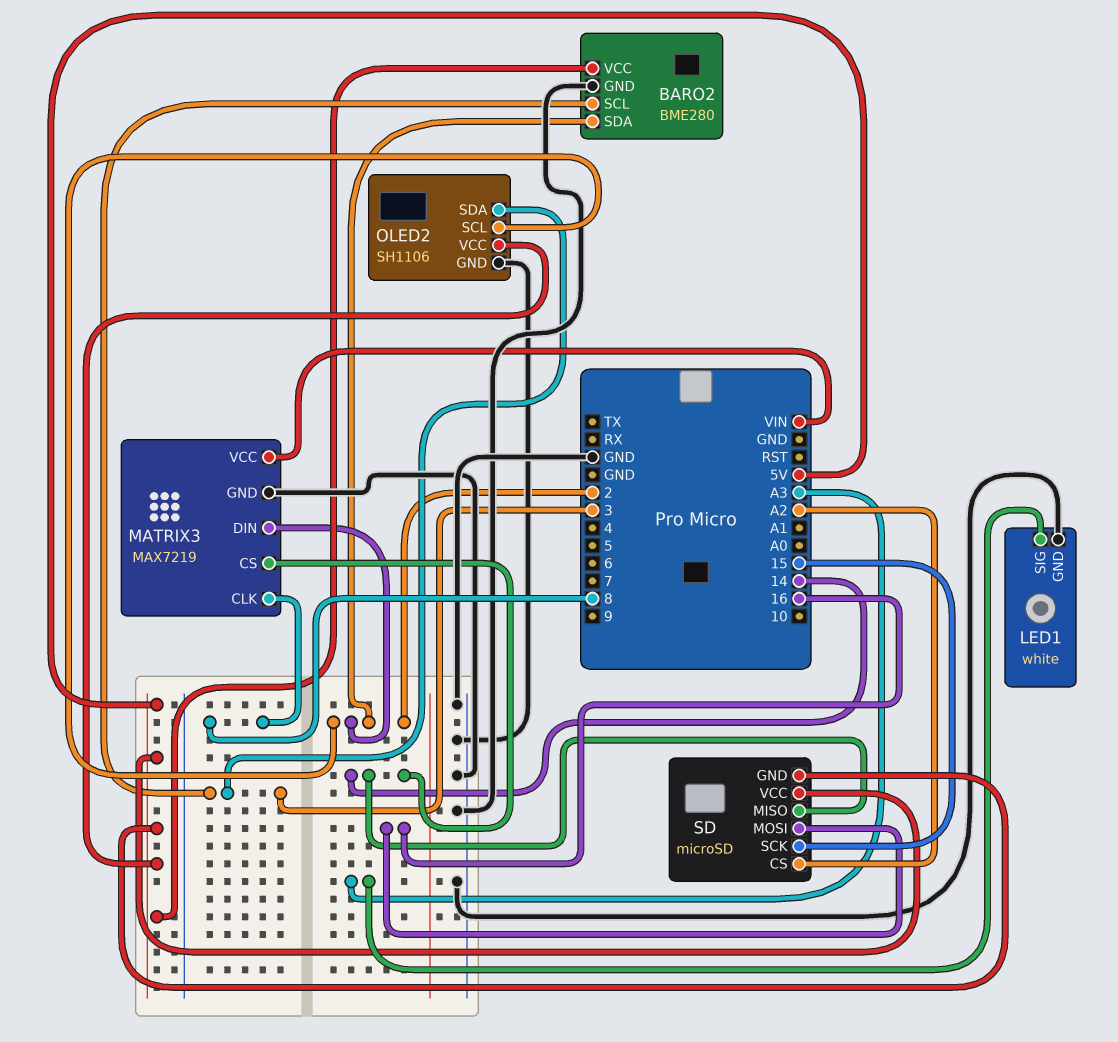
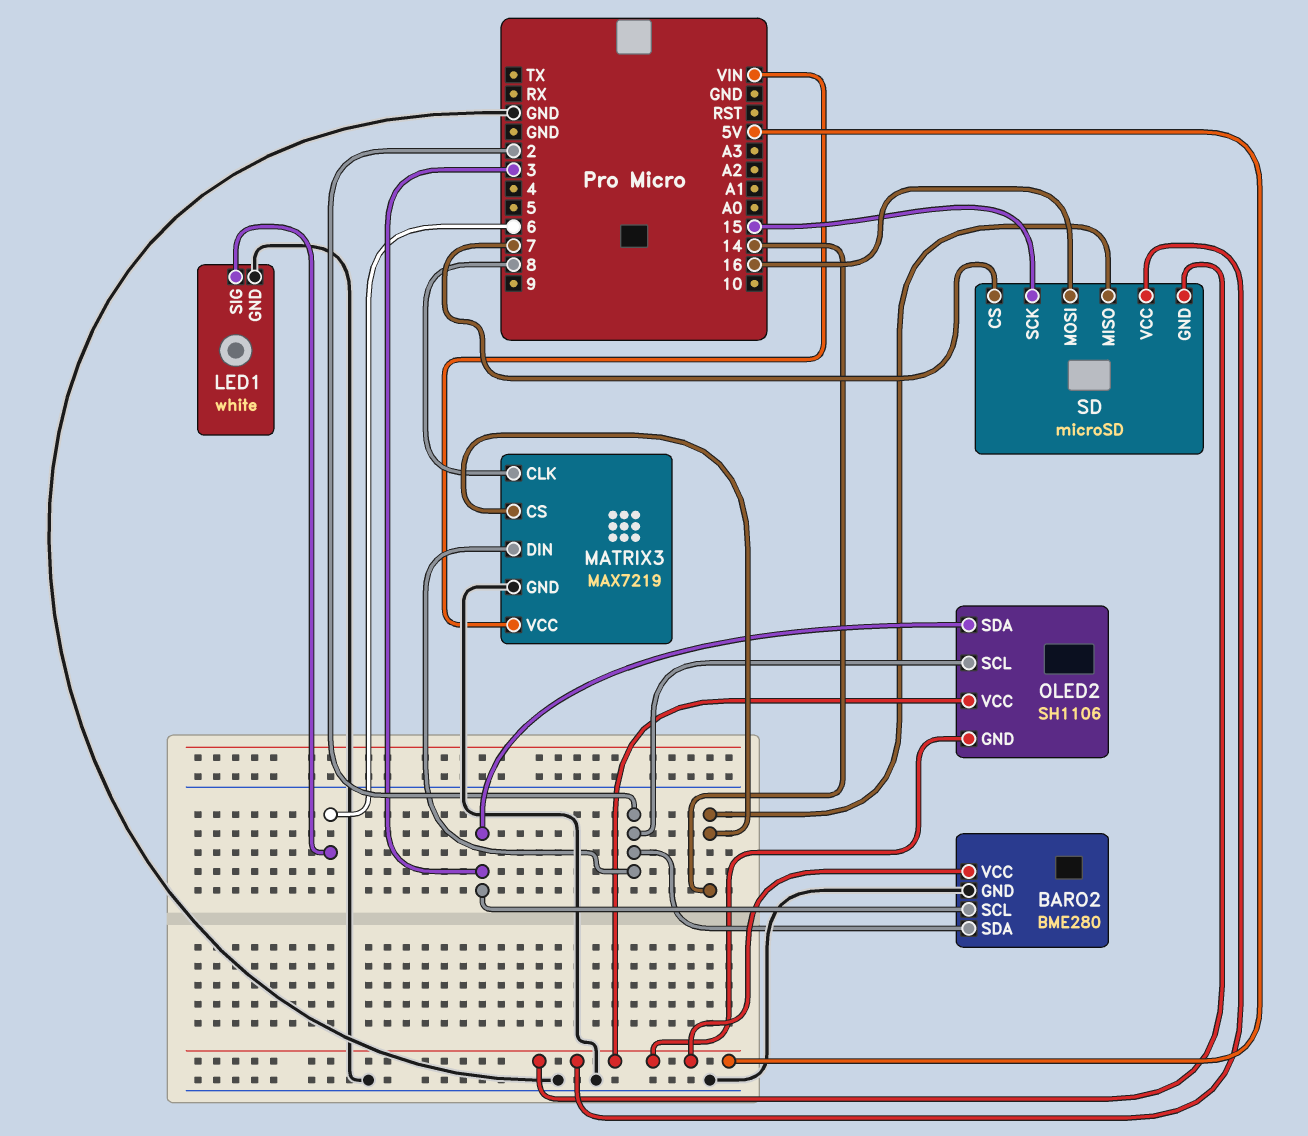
LED1 pin SIG: A3 -> 6
OLED2 pin GND: GND -> 5V
SD pin CS: A2 -> 7

